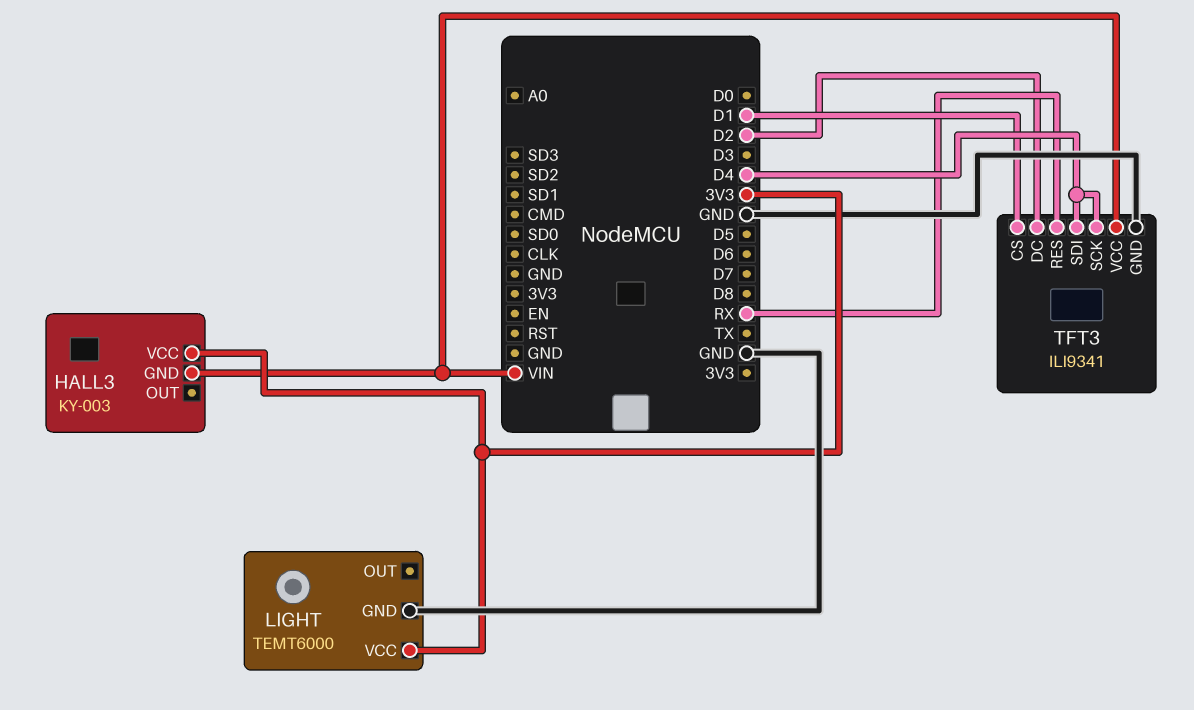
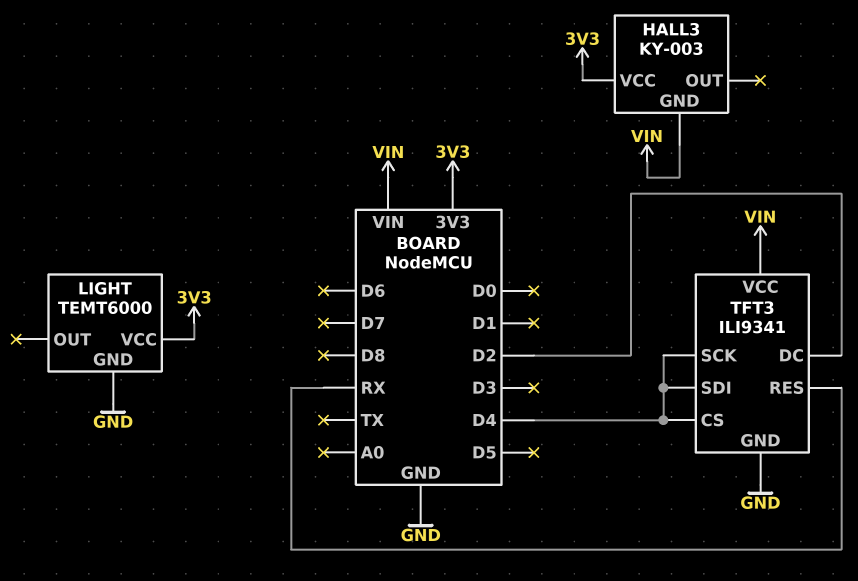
TFT3 pin CS: D1 -> D4

